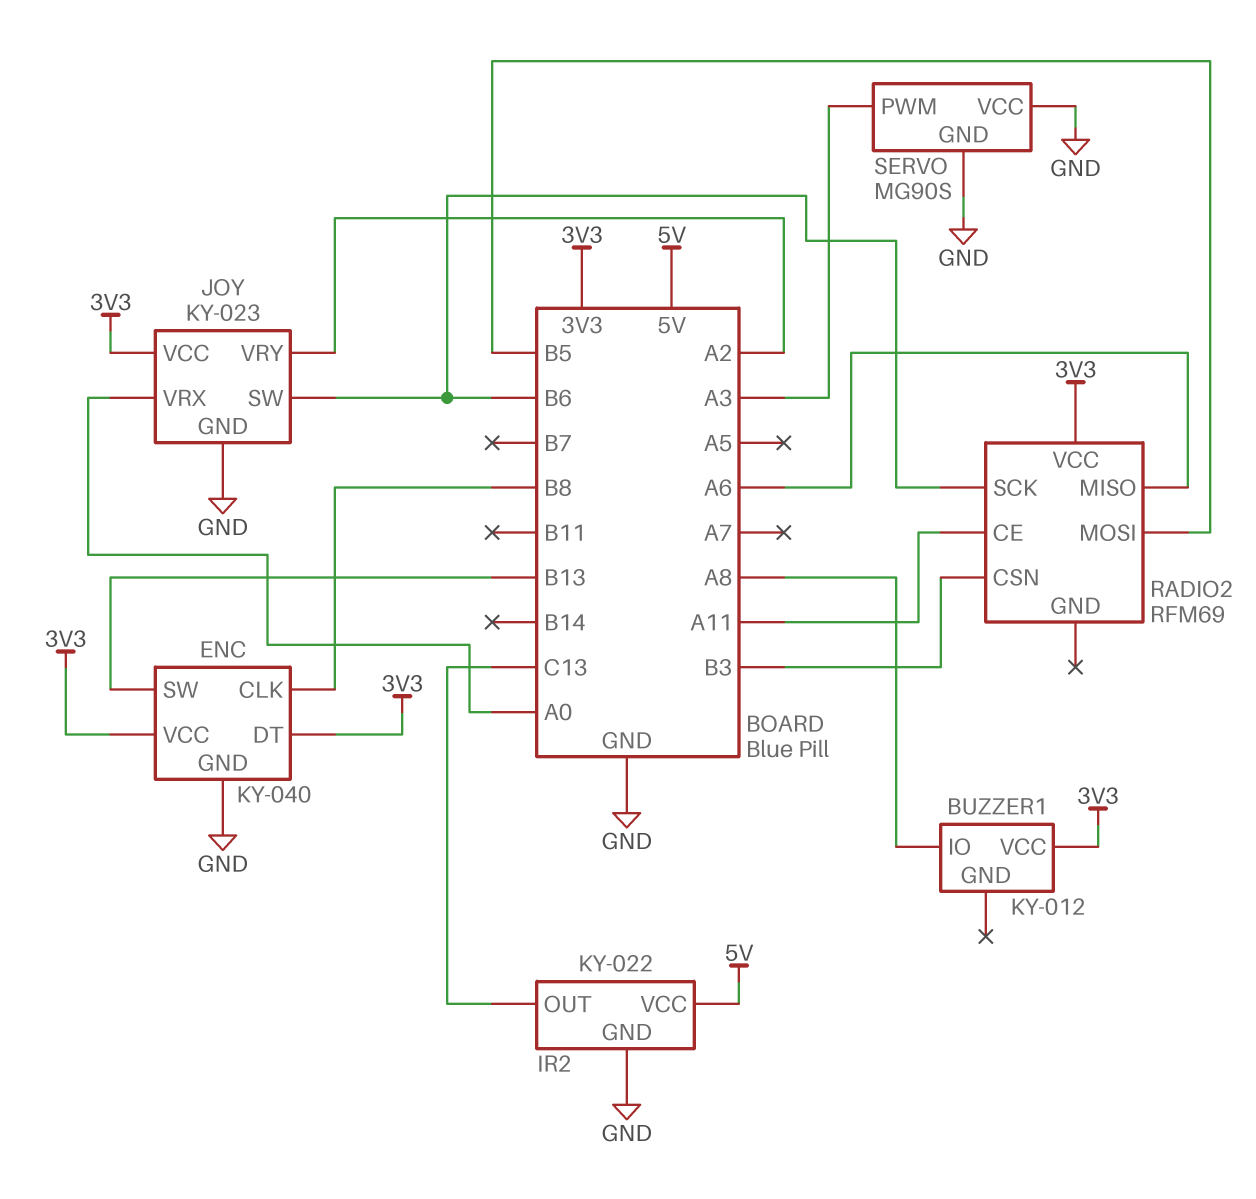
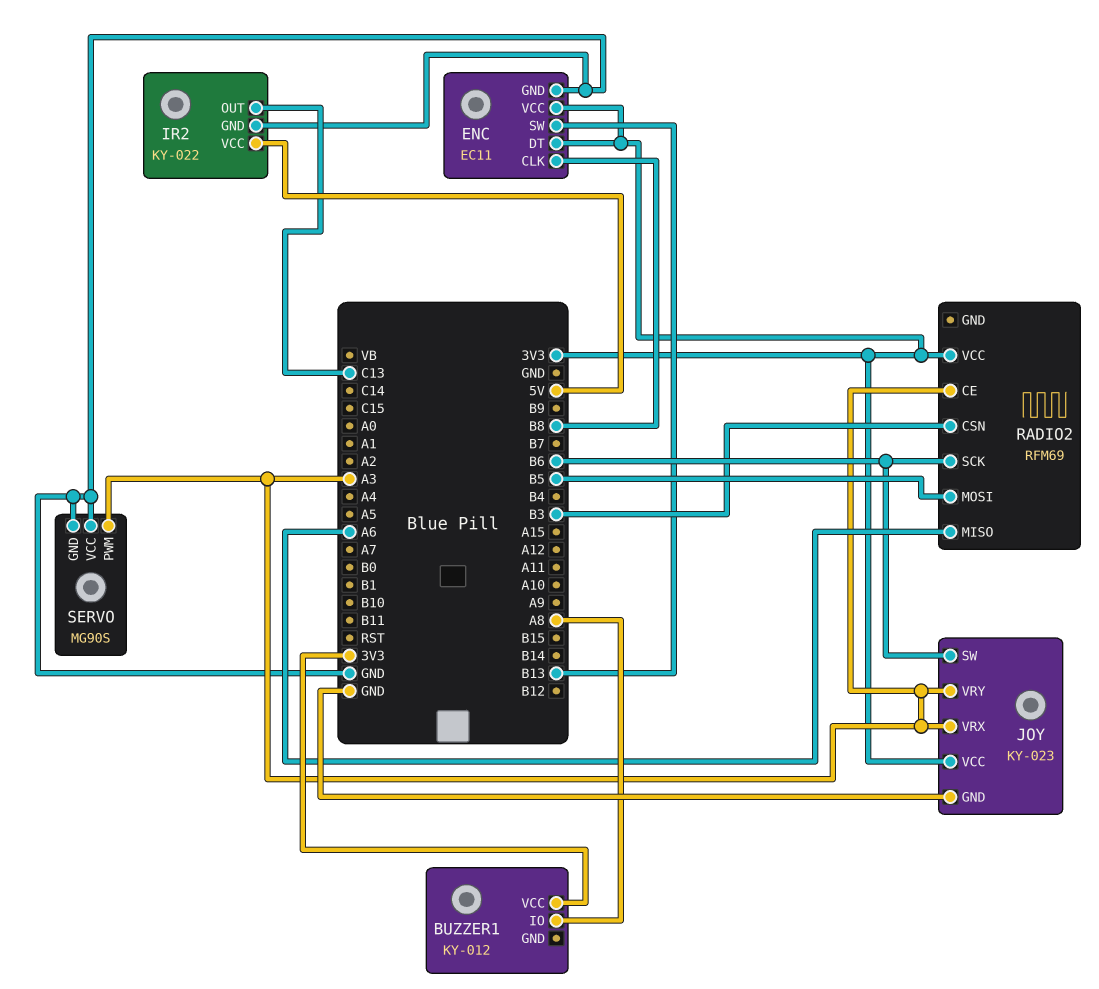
ENC: KY-040 -> EC11
JOY pin VRX: A0 -> A3
JOY pin VRY: A2 -> A3
RADIO2 pin CE: A11 -> A3

